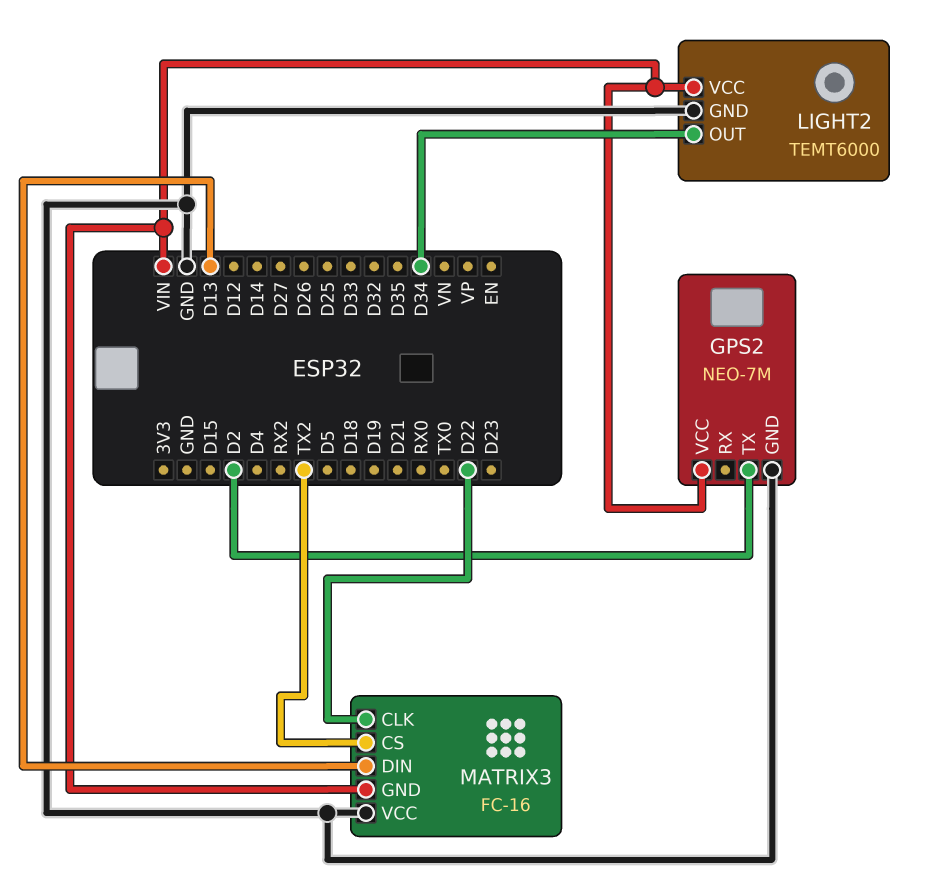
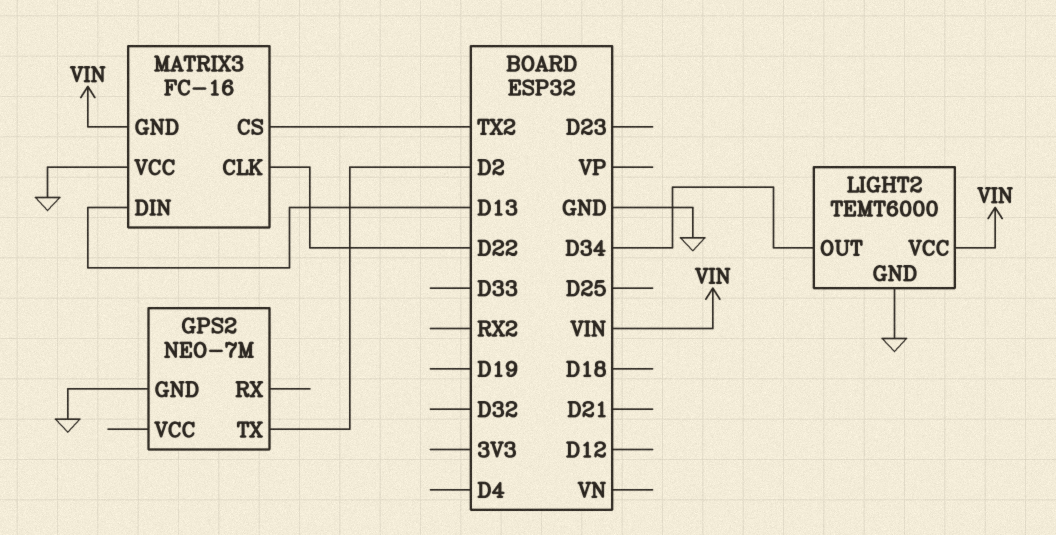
GPS2 pin VCC: VIN -> none

